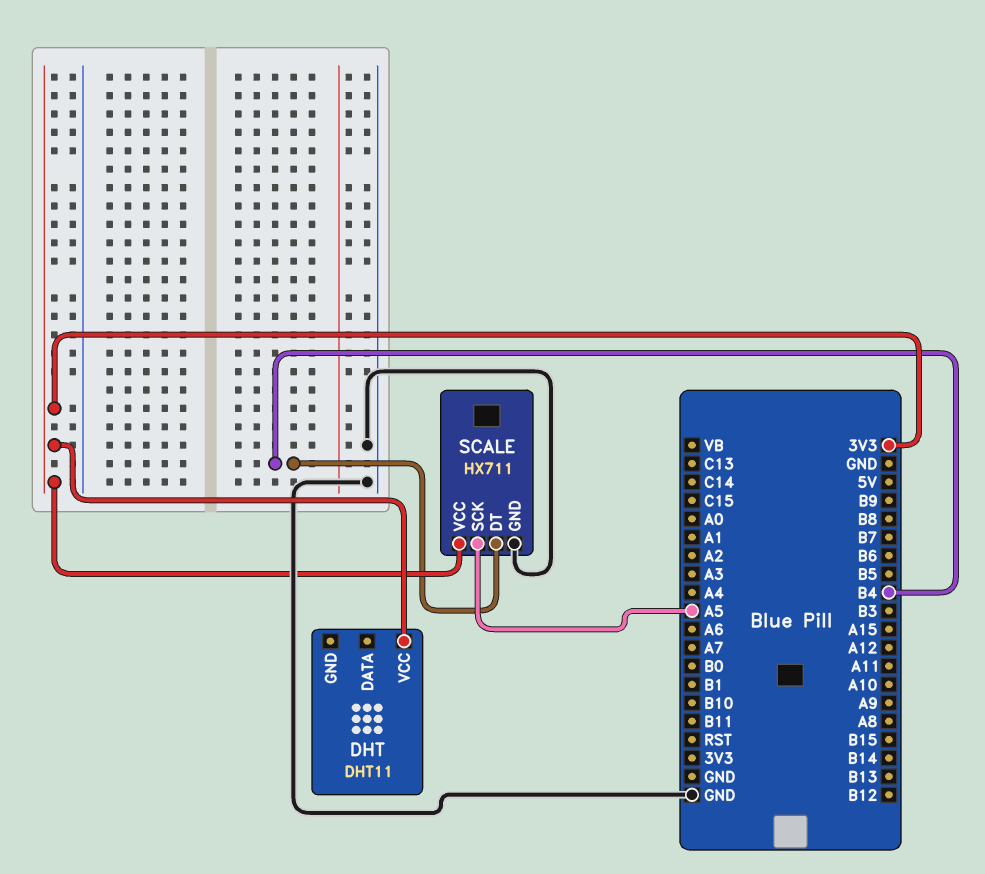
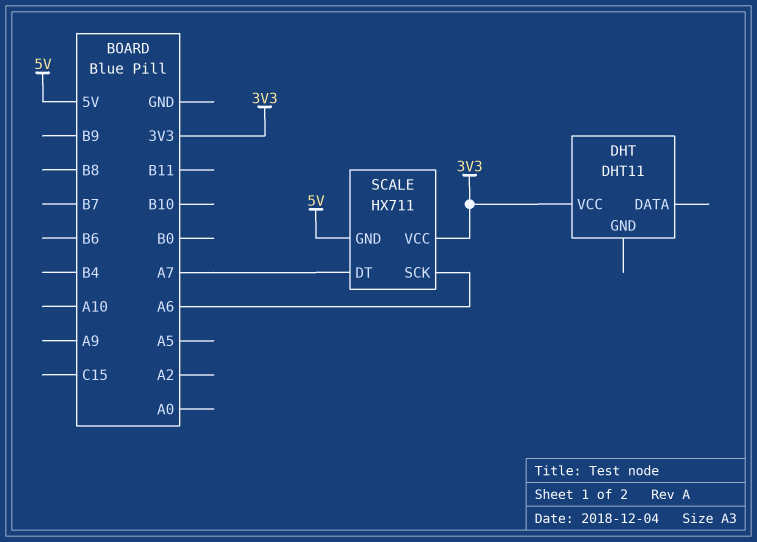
SCALE pin DT: B4 -> A7
SCALE pin GND: GND -> 5V
SCALE pin SCK: A5 -> A6

